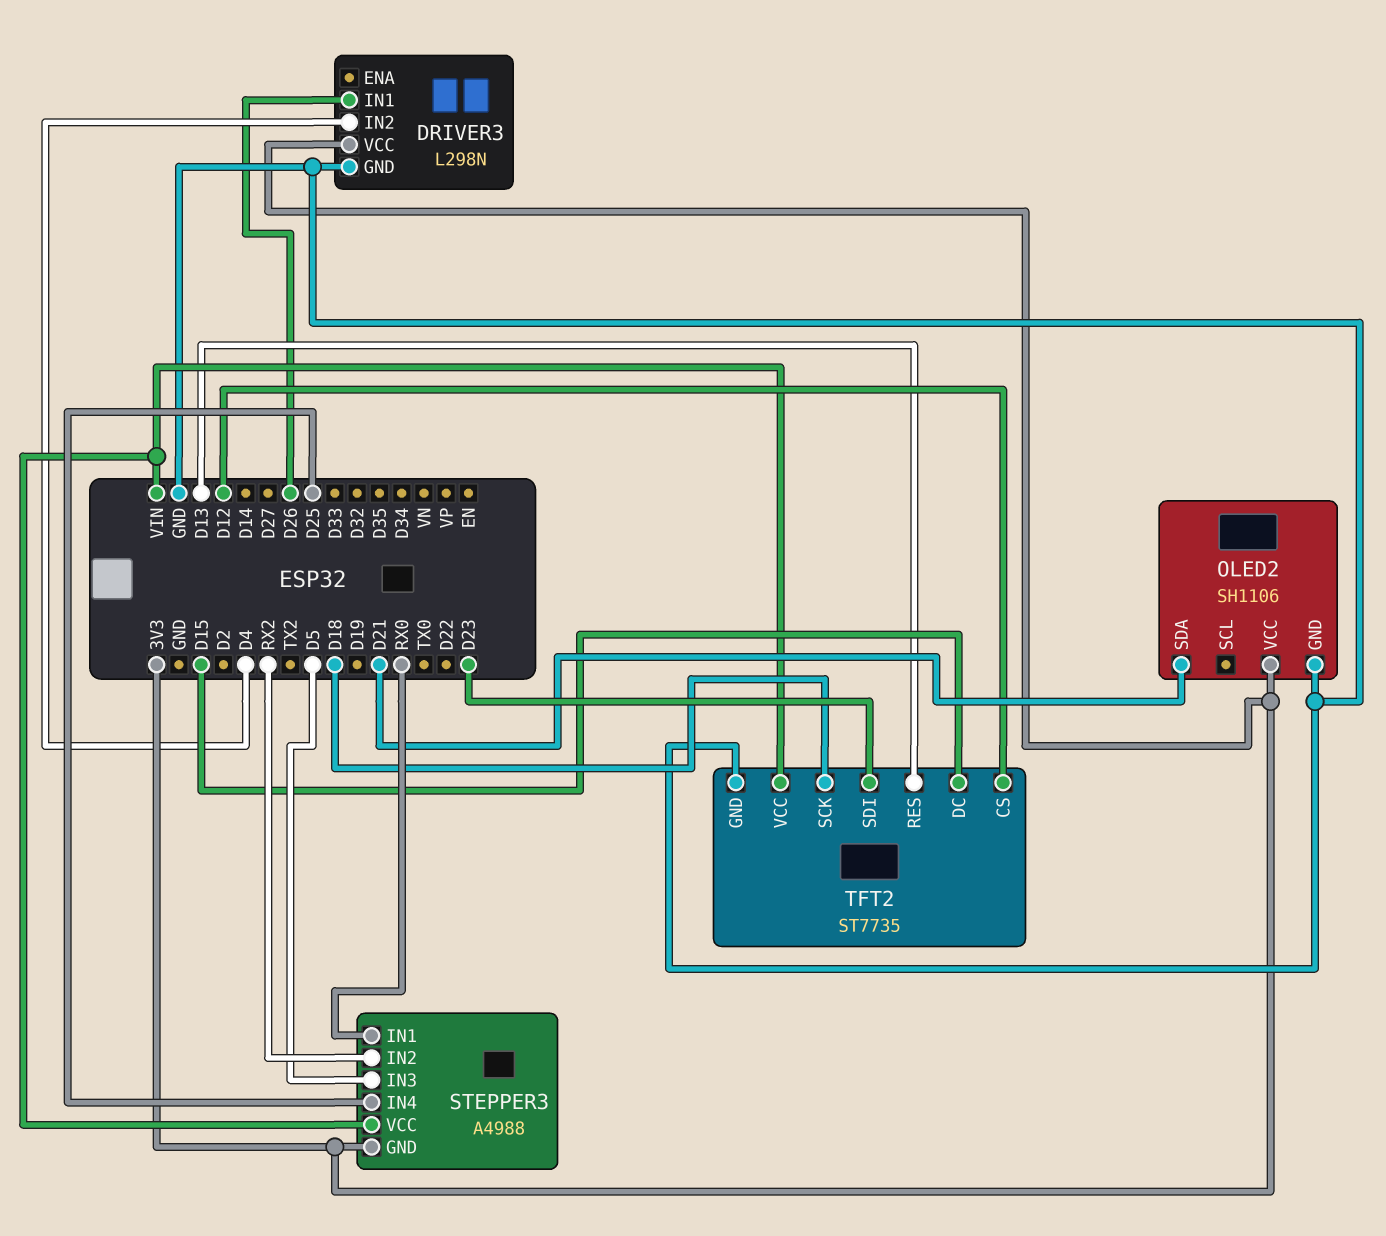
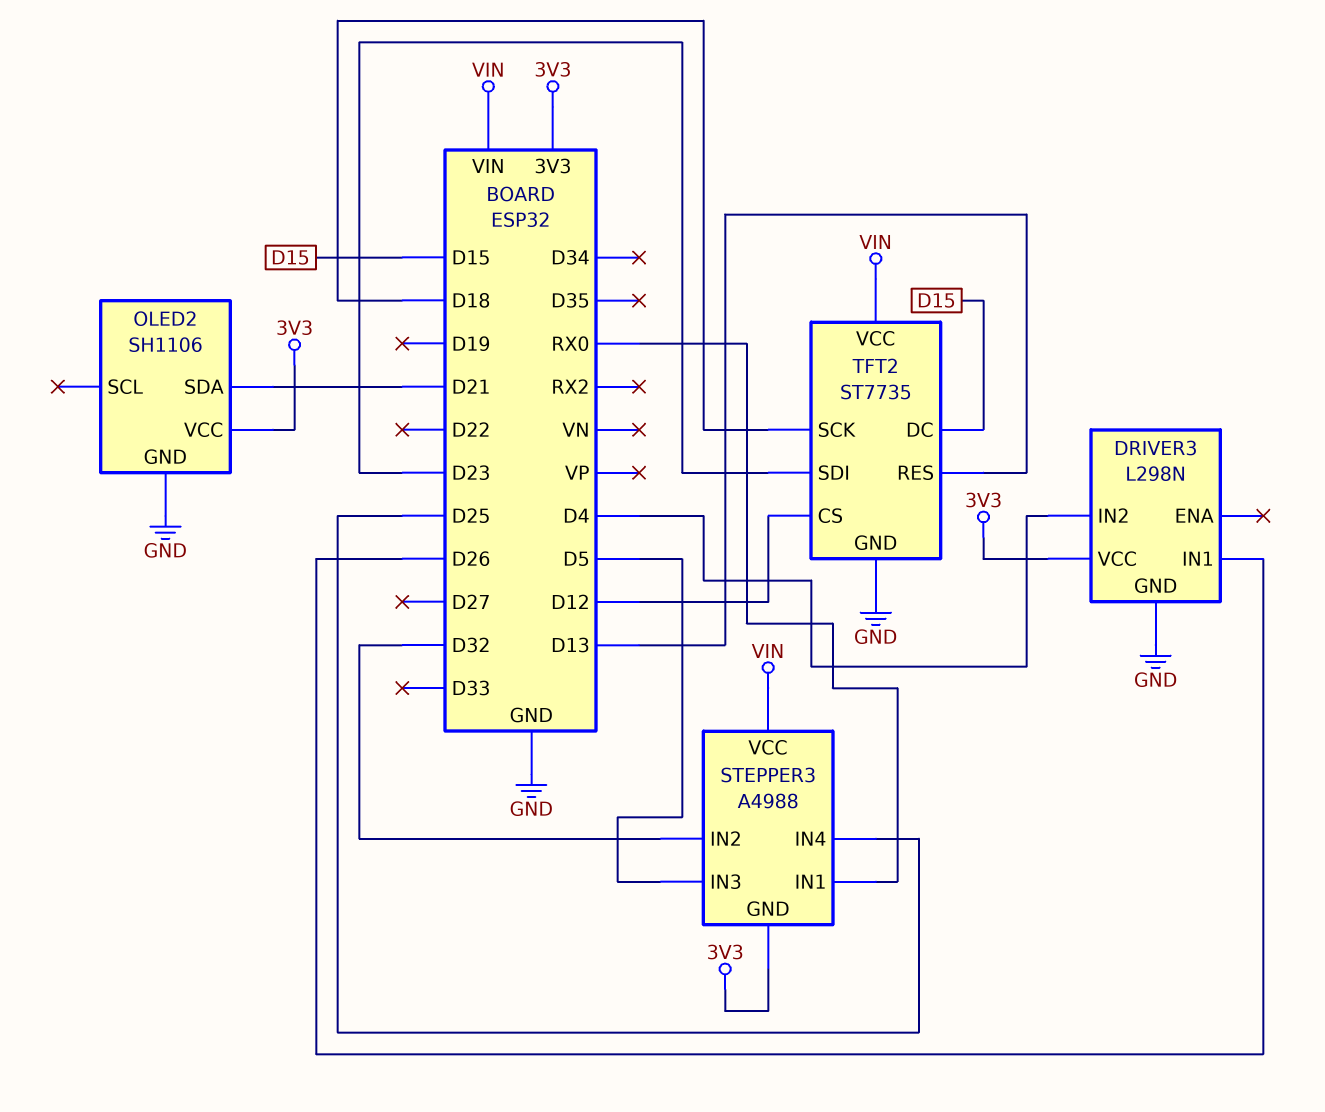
STEPPER3 pin IN2: RX2 -> D32

